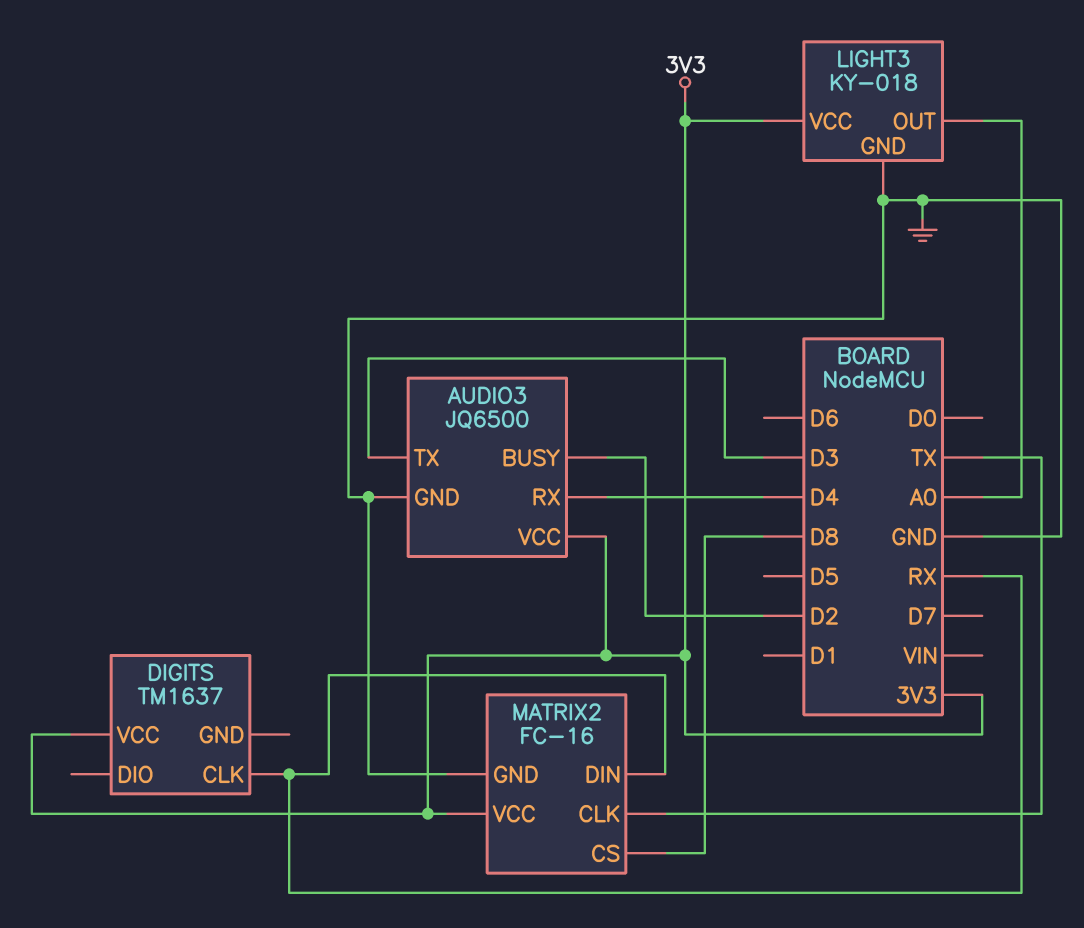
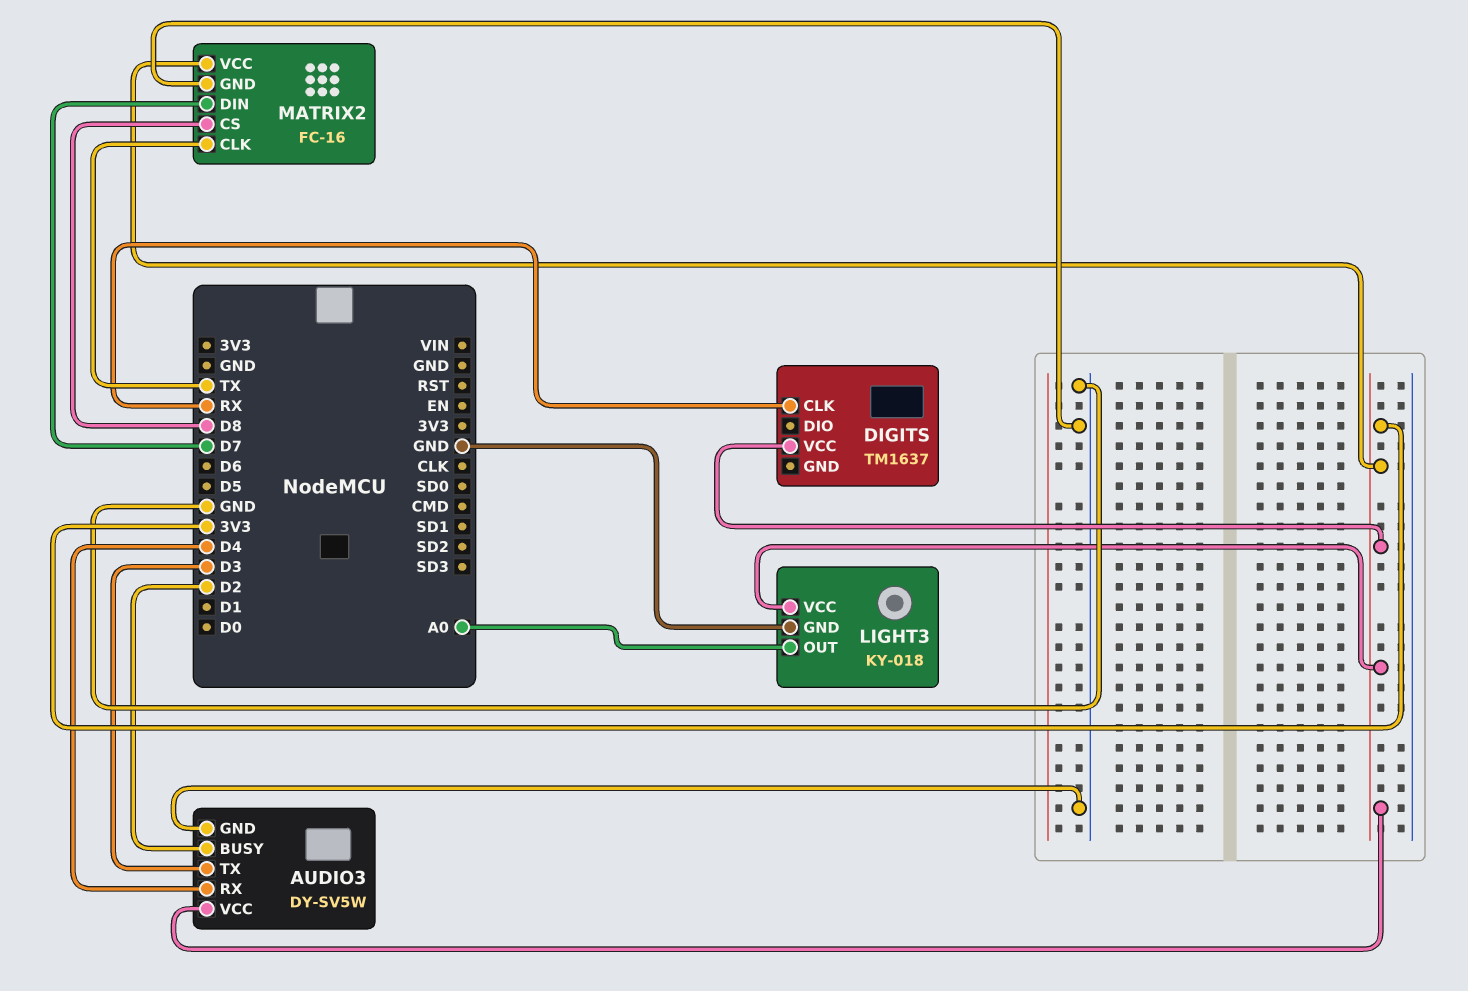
AUDIO3: JQ6500 -> DY-SV5W
MATRIX2 pin DIN: RX -> D7

